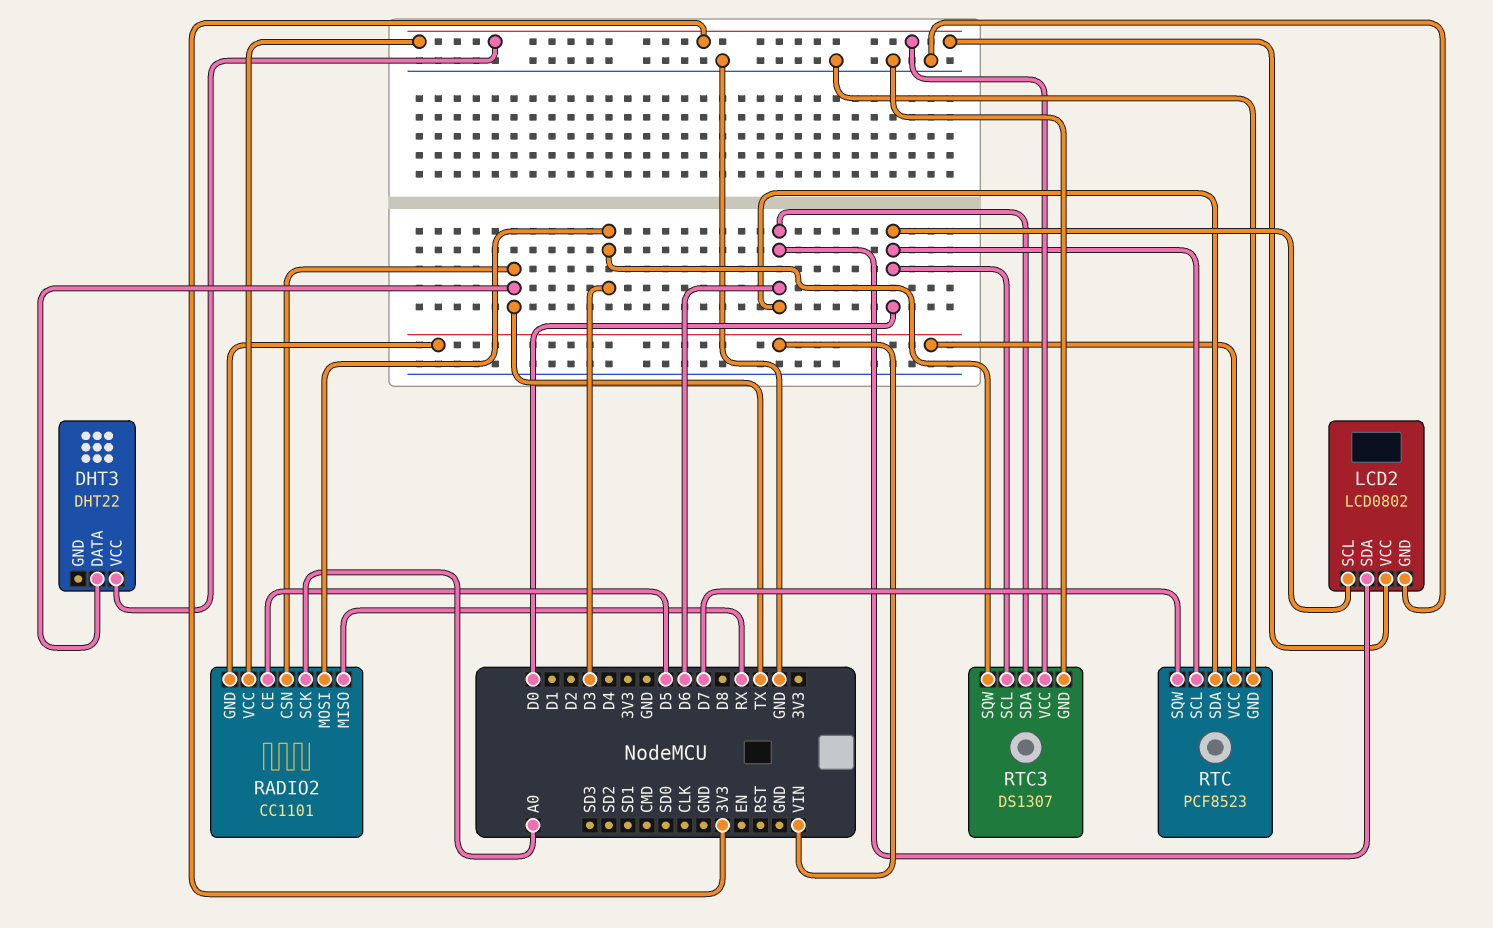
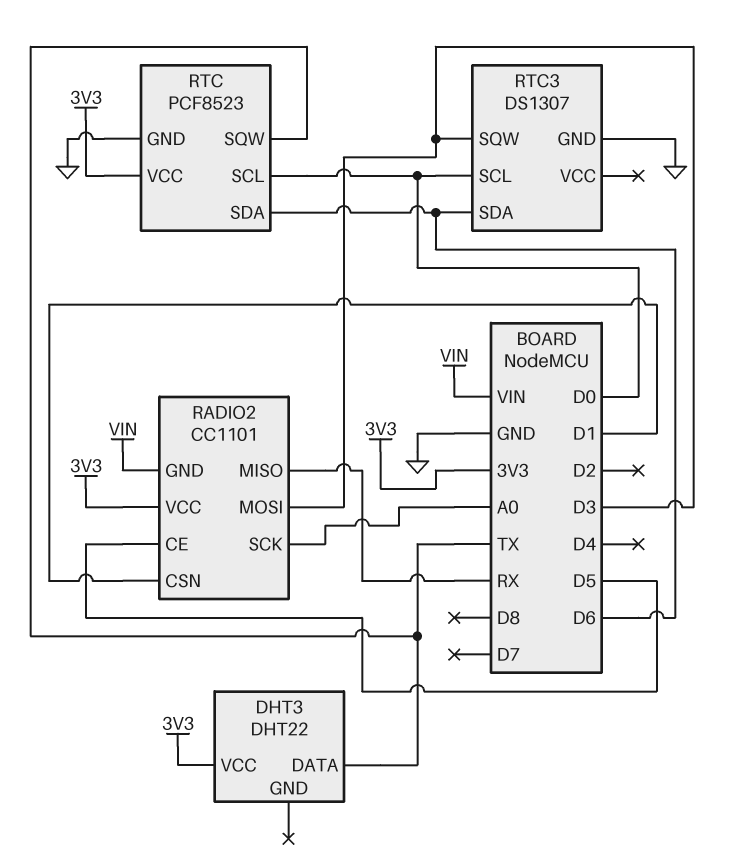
LCD2: LCD0802 -> none
LCD2 pin GND: GND -> none
LCD2 pin SCL: D0 -> none
LCD2 pin SDA: D6 -> none
LCD2 pin VCC: 3V3 -> none
RADIO2 pin CSN: TX -> D1
RTC pin SQW: D7 -> TX
RTC pin VCC: VIN -> 3V3
RTC3 pin VCC: 3V3 -> none

